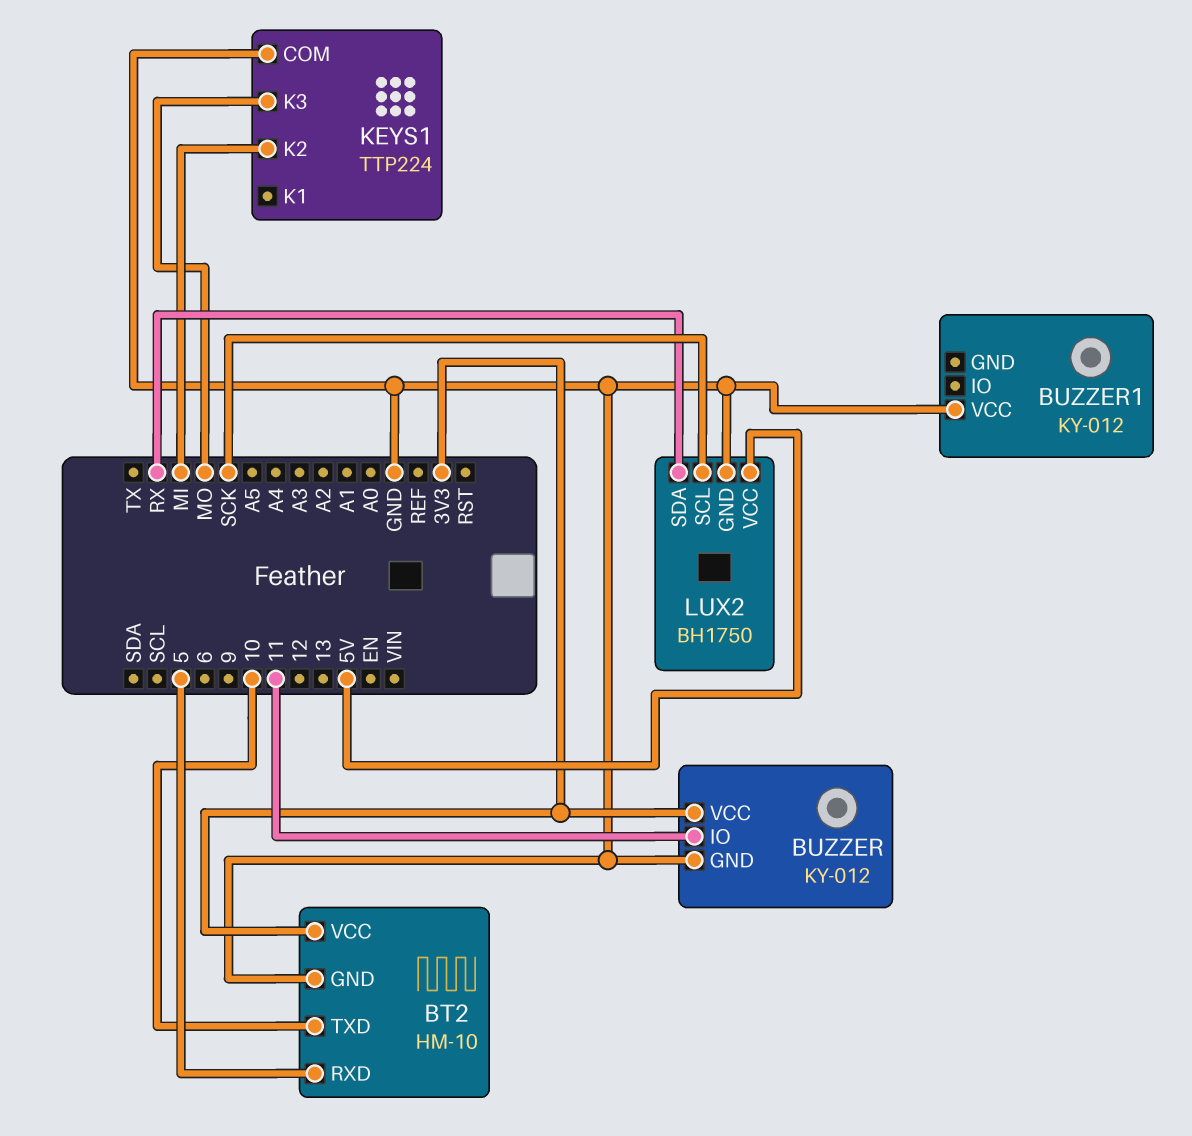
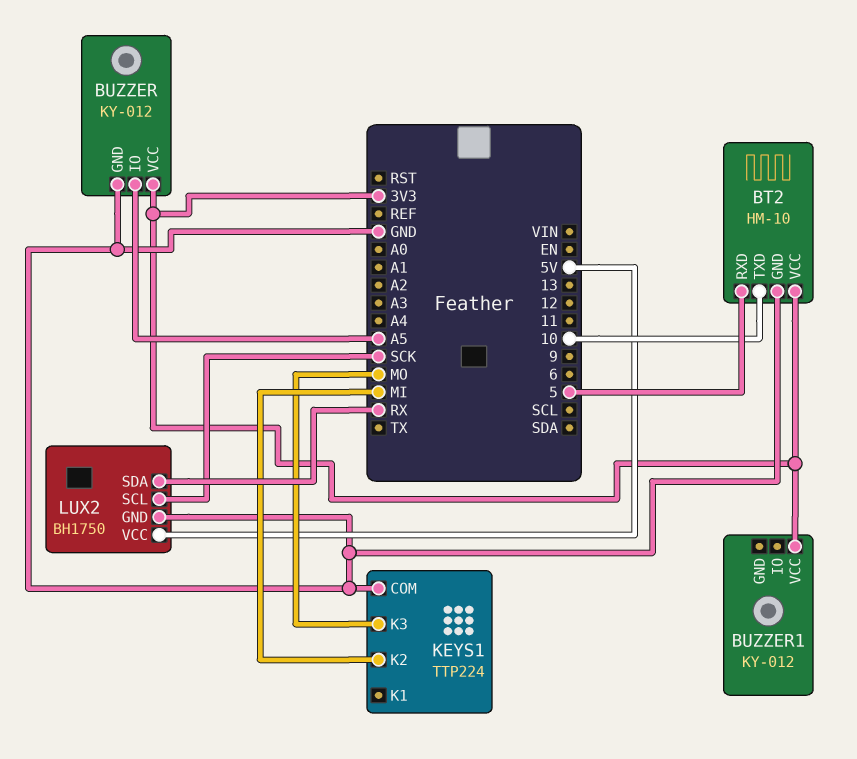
BUZZER pin IO: 11 -> A5
BUZZER1 pin VCC: GND -> 3V3

